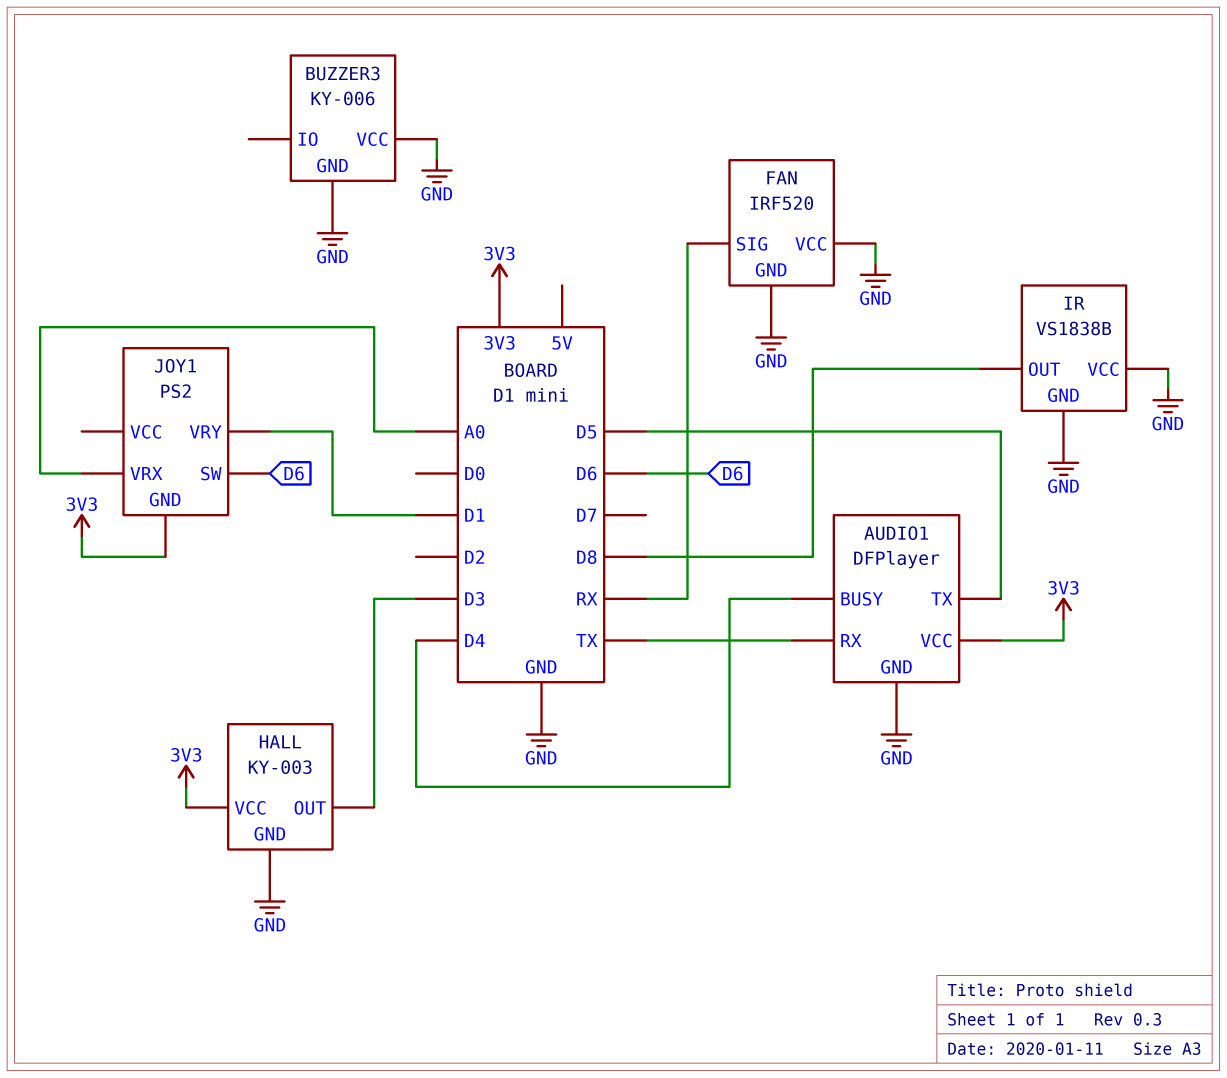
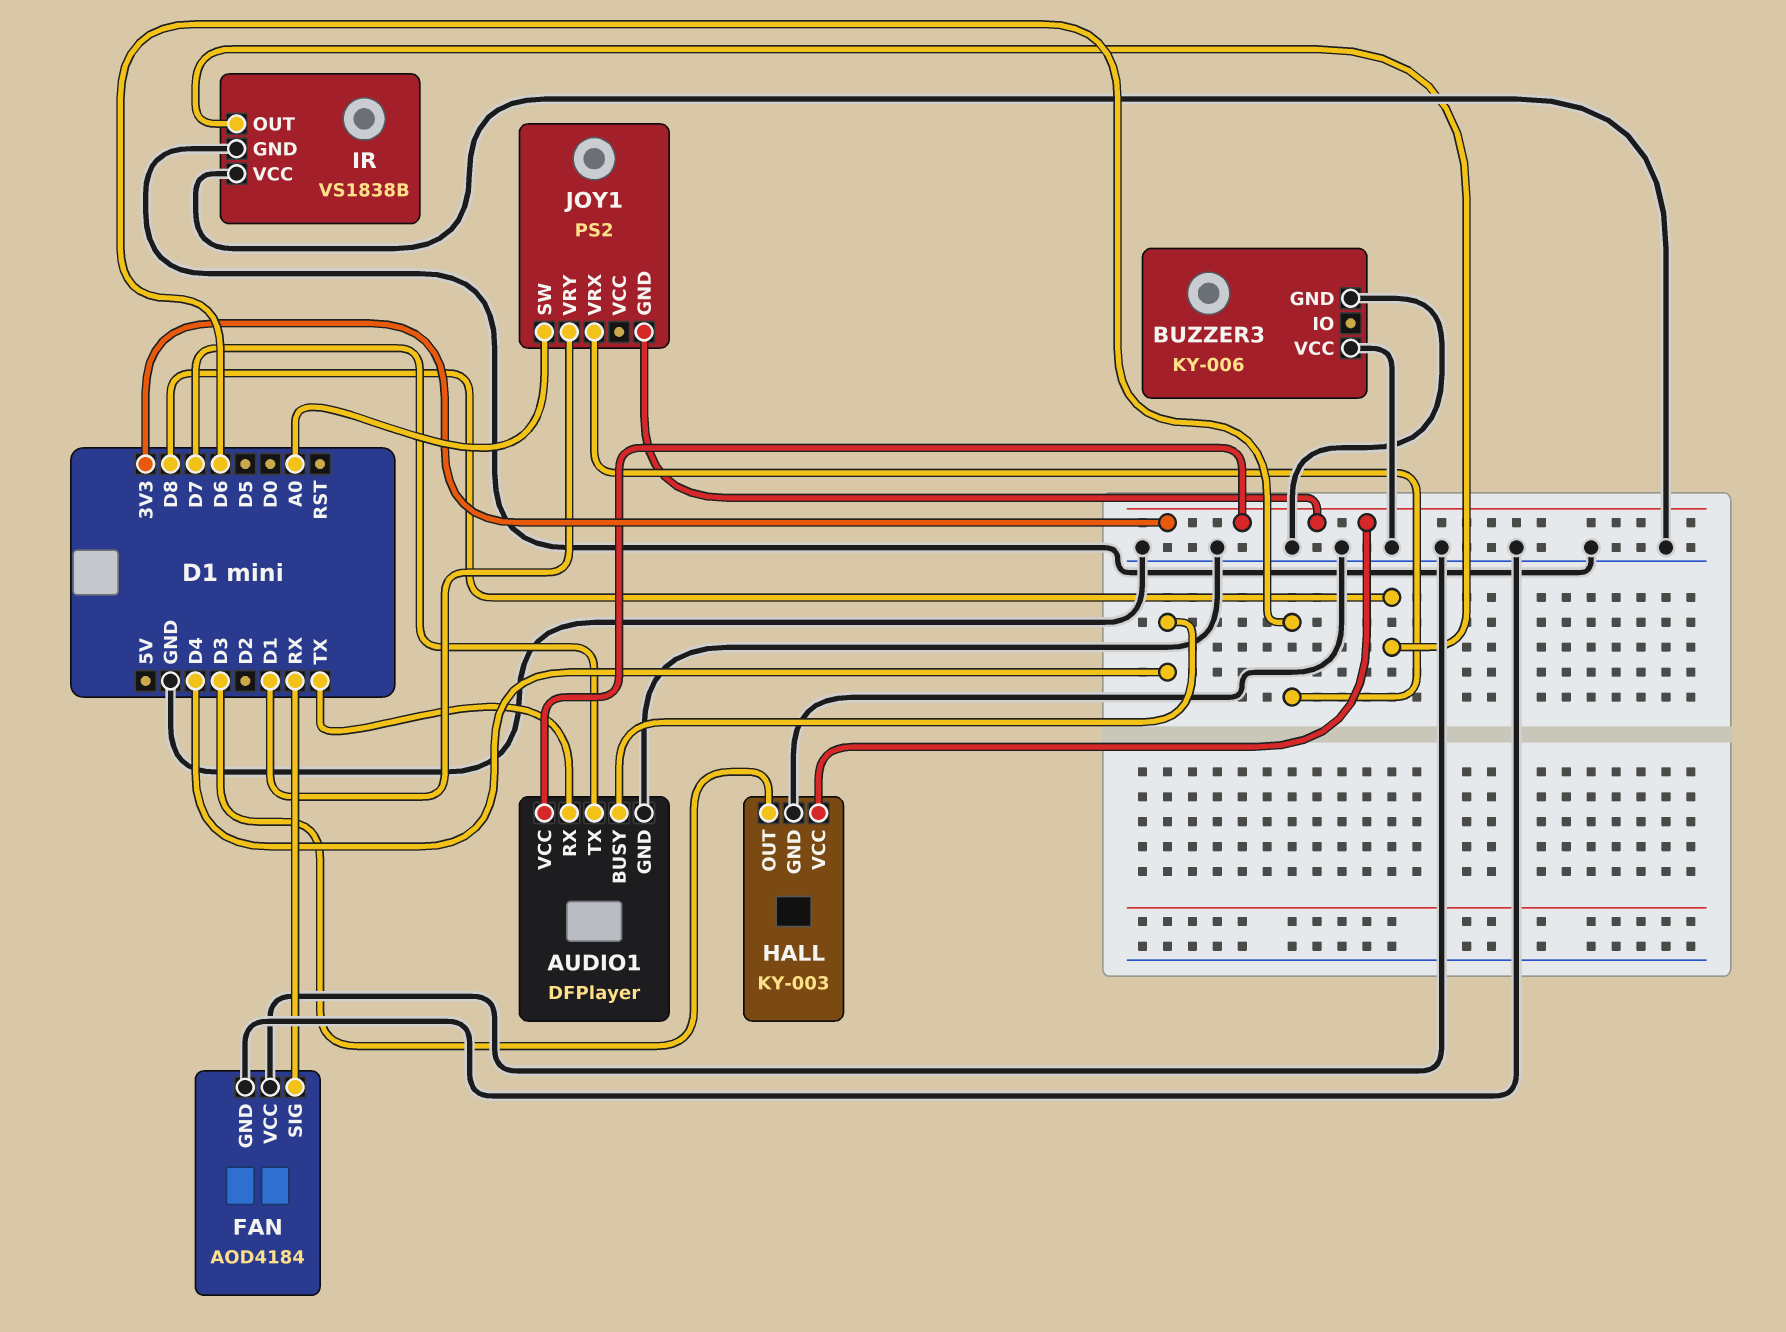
AUDIO1 pin TX: D5 -> D7
FAN: IRF520 -> AOD4184
JOY1 pin SW: D6 -> A0
JOY1 pin VRX: A0 -> D6

